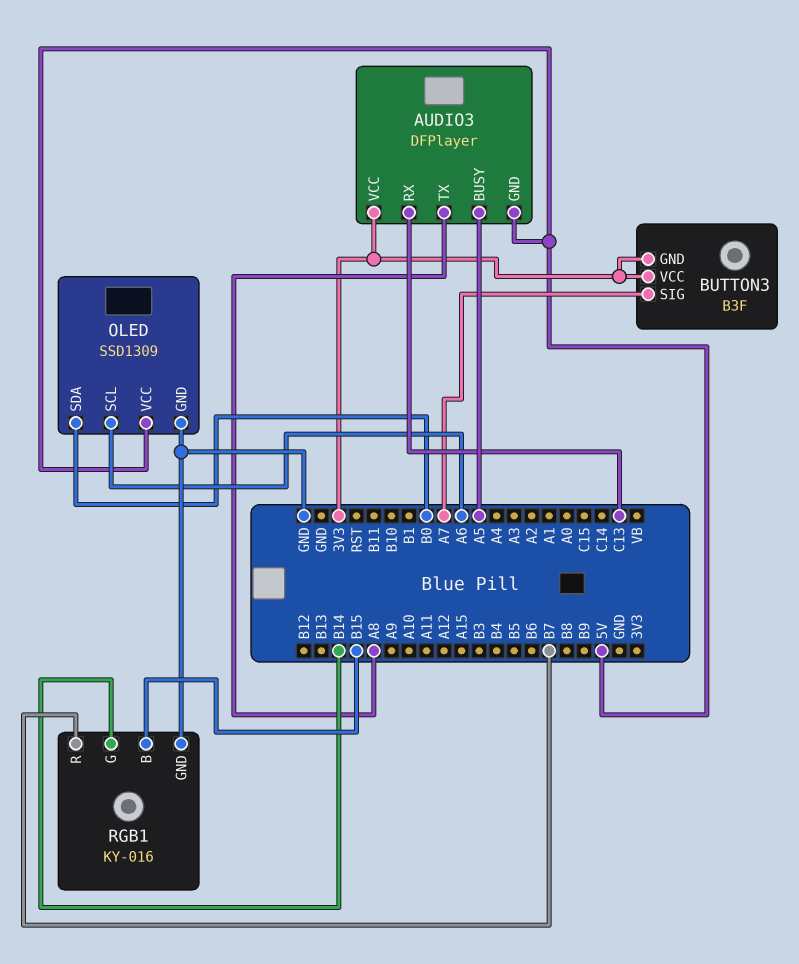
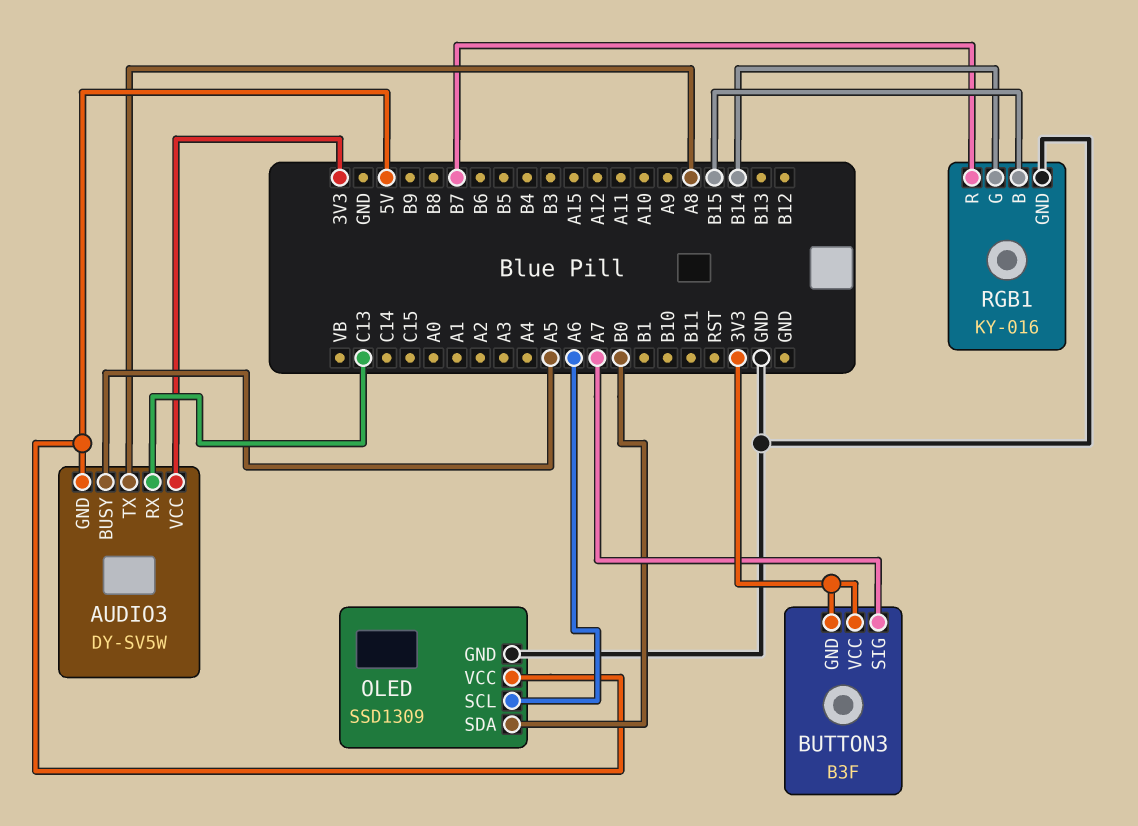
AUDIO3: DFPlayer -> DY-SV5W

